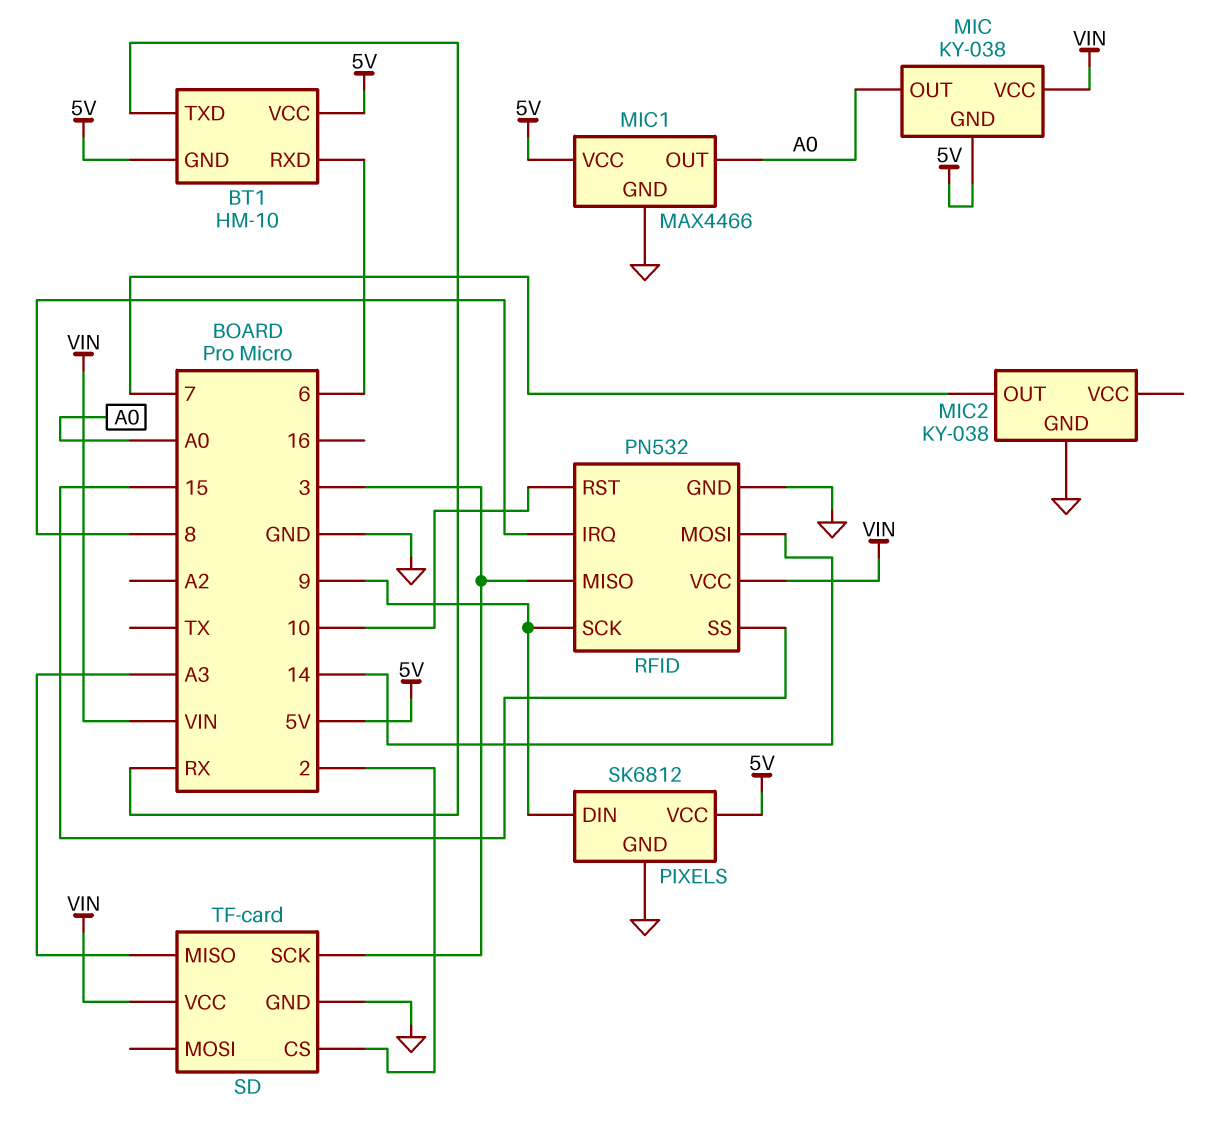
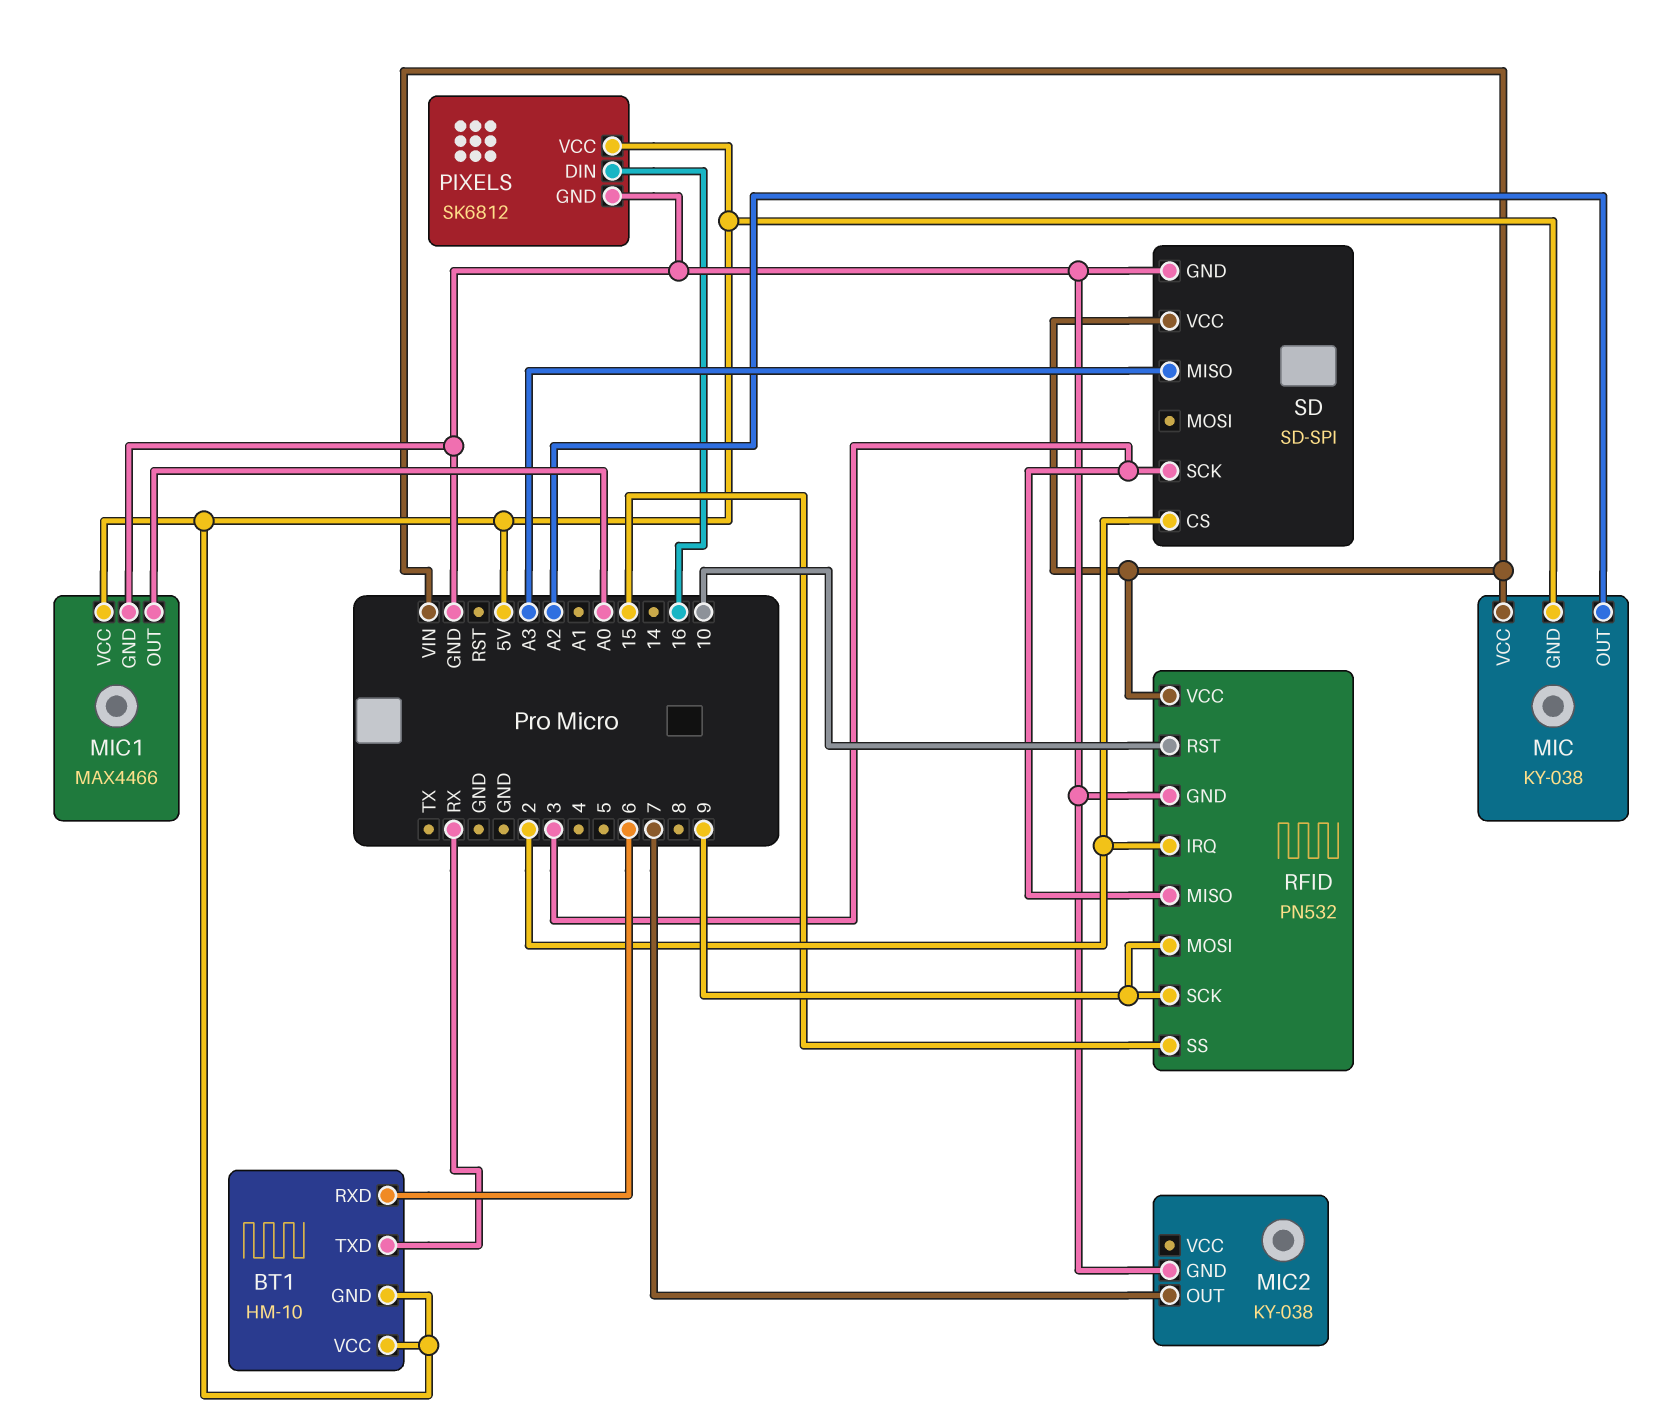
MIC pin OUT: A0 -> A2
PIXELS pin DIN: 9 -> 16
RFID pin IRQ: 8 -> 2
RFID pin MOSI: 14 -> 9
SD: TF-card -> SD-SPI

